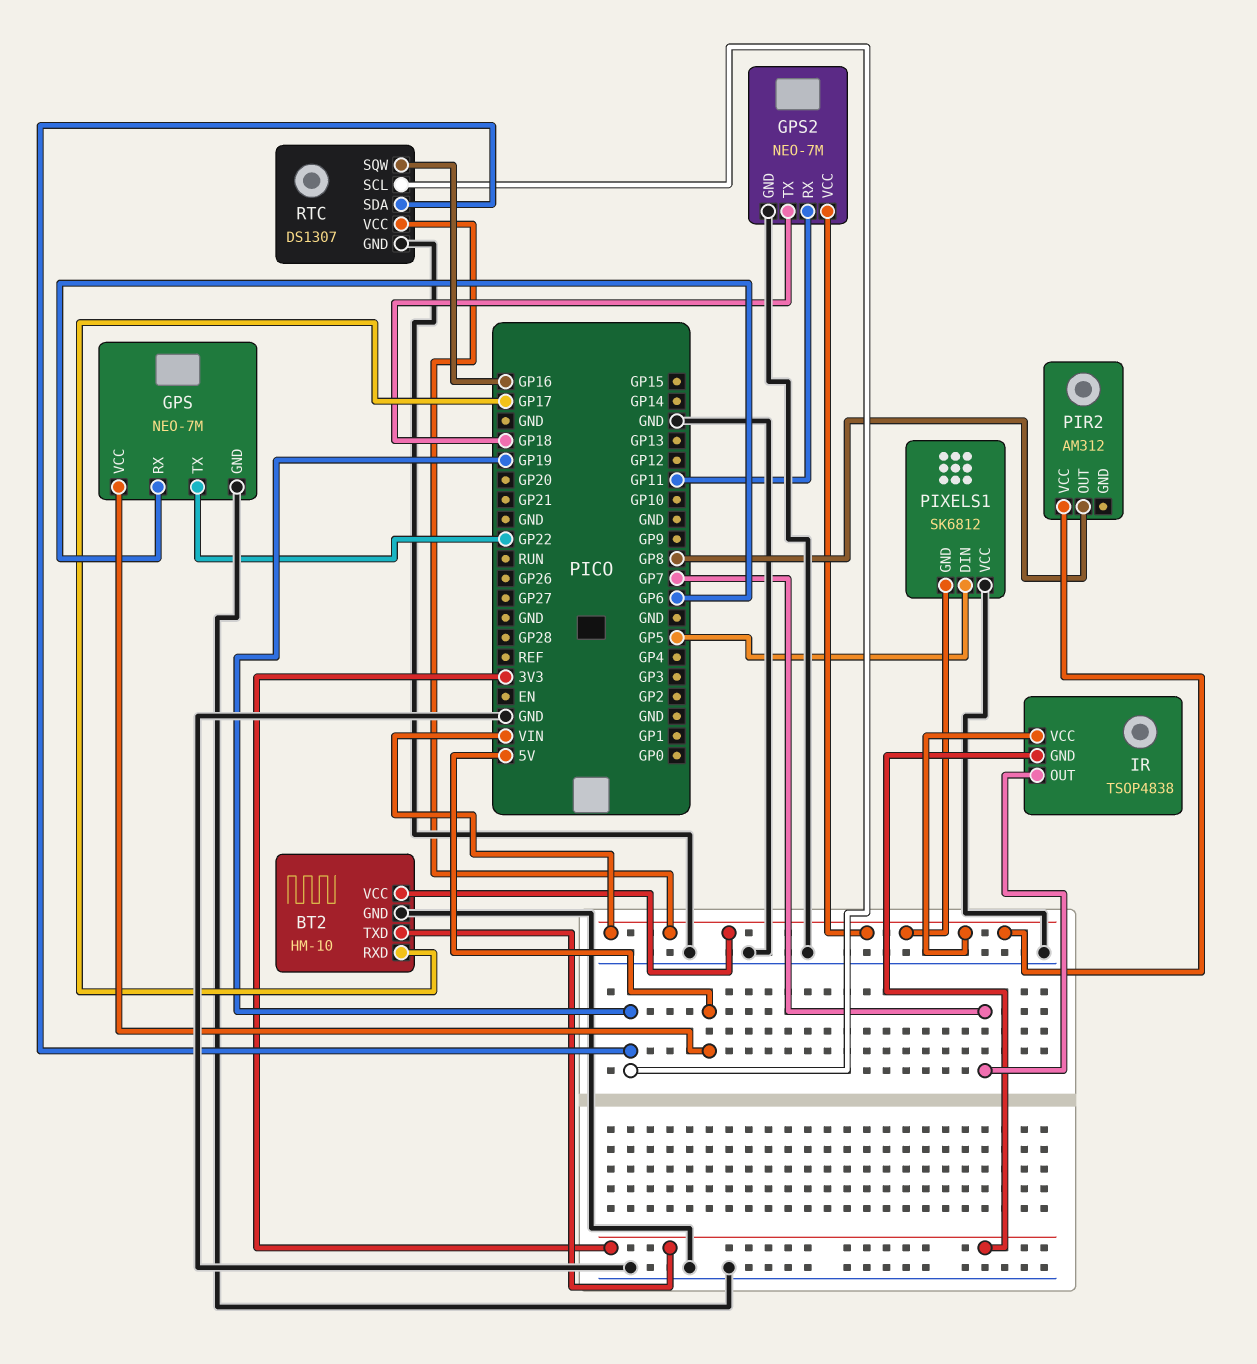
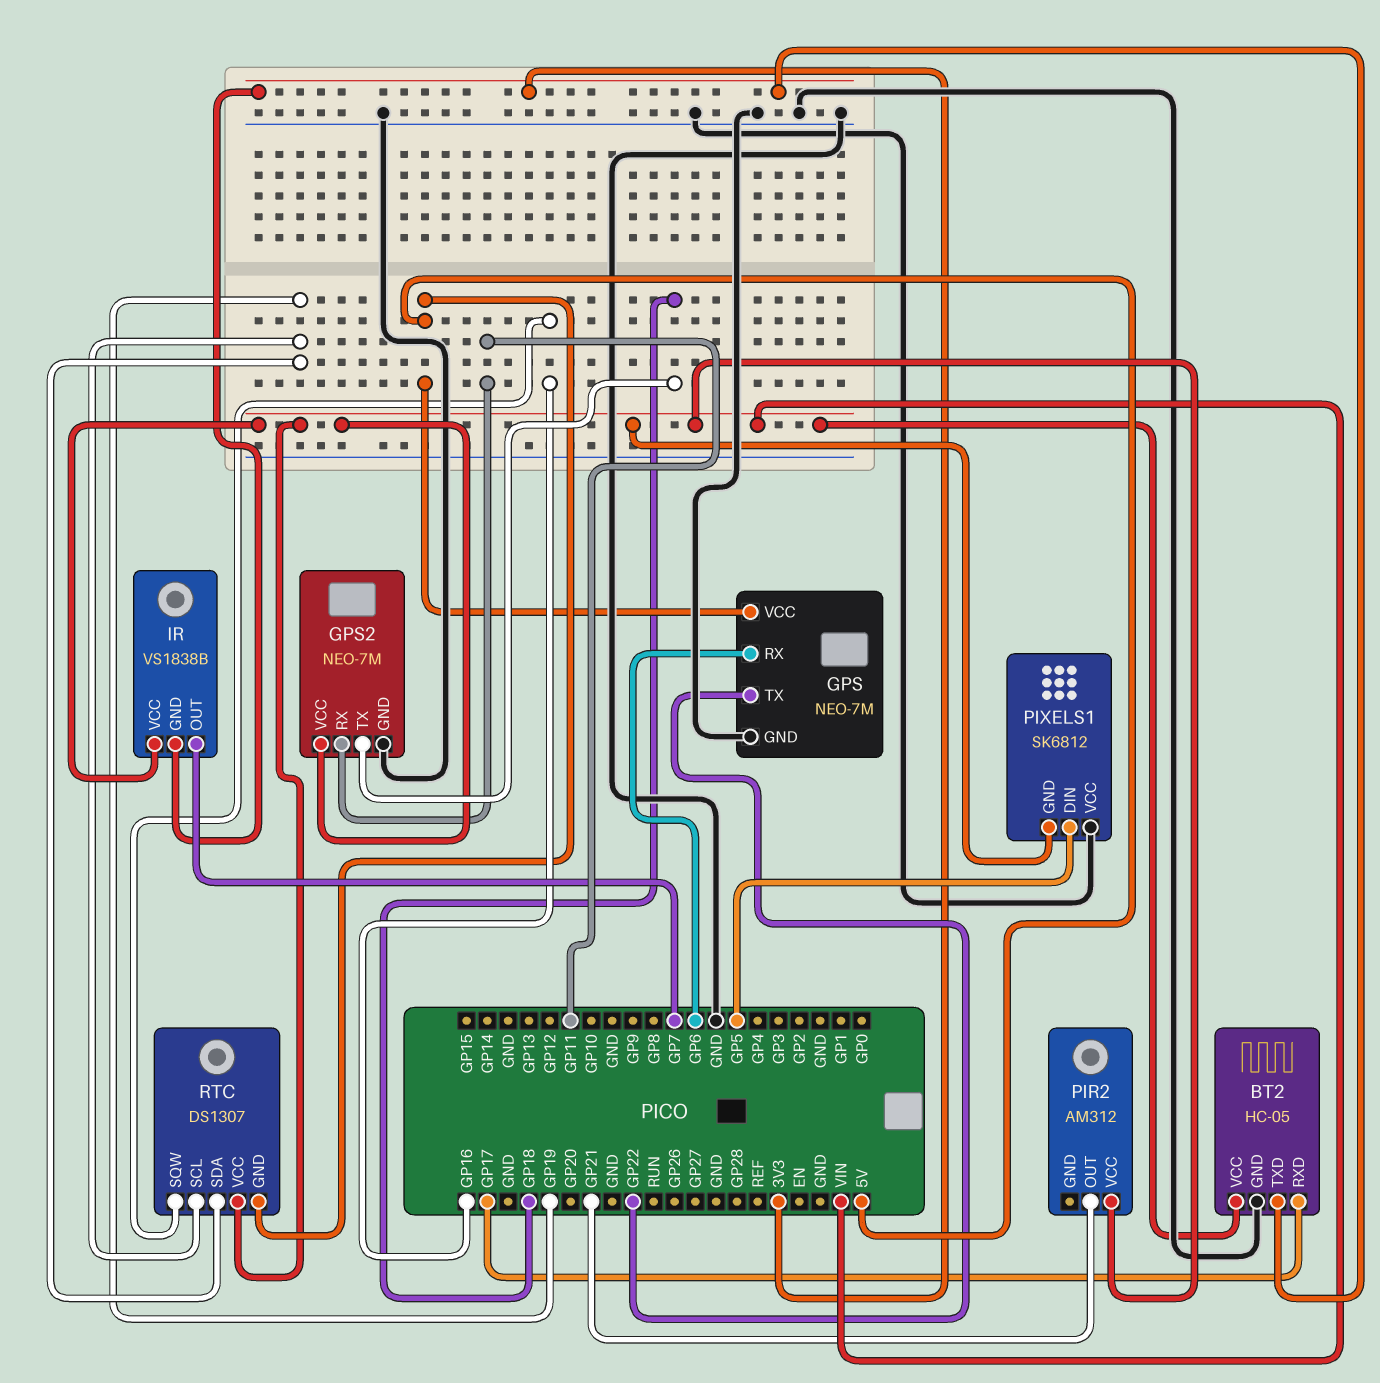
BT2: HM-10 -> HC-05
IR: TSOP4838 -> VS1838B
PIR2 pin OUT: GP8 -> GP21
RTC pin GND: GND -> 5V

